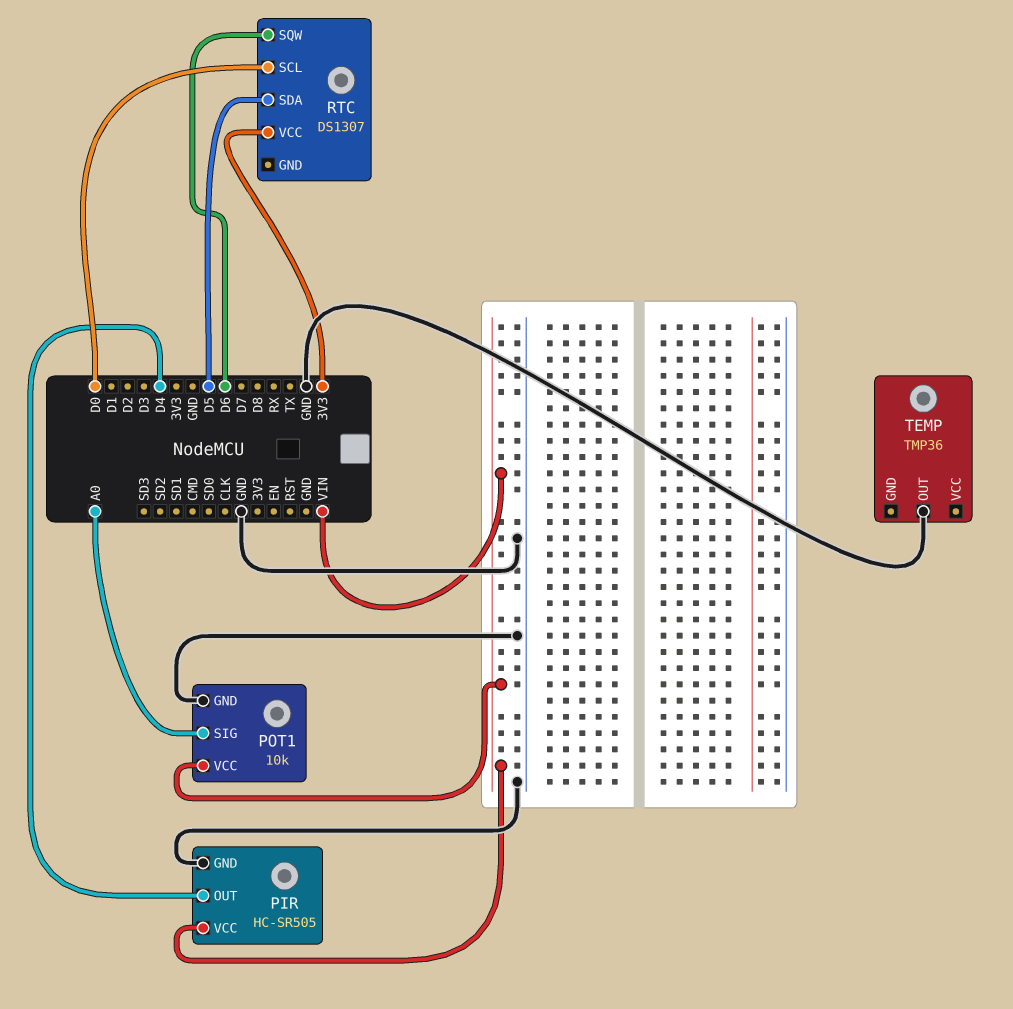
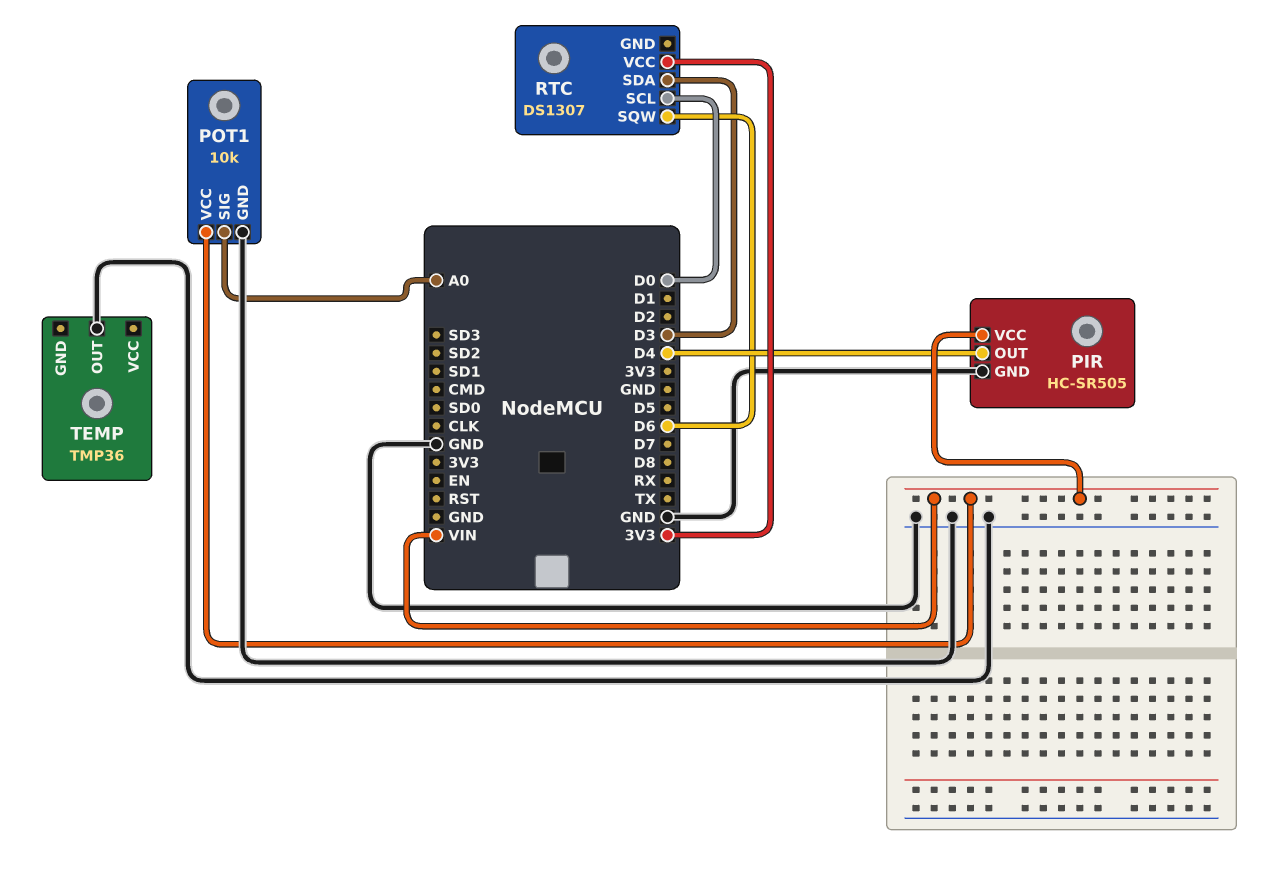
RTC pin SDA: D5 -> D3

